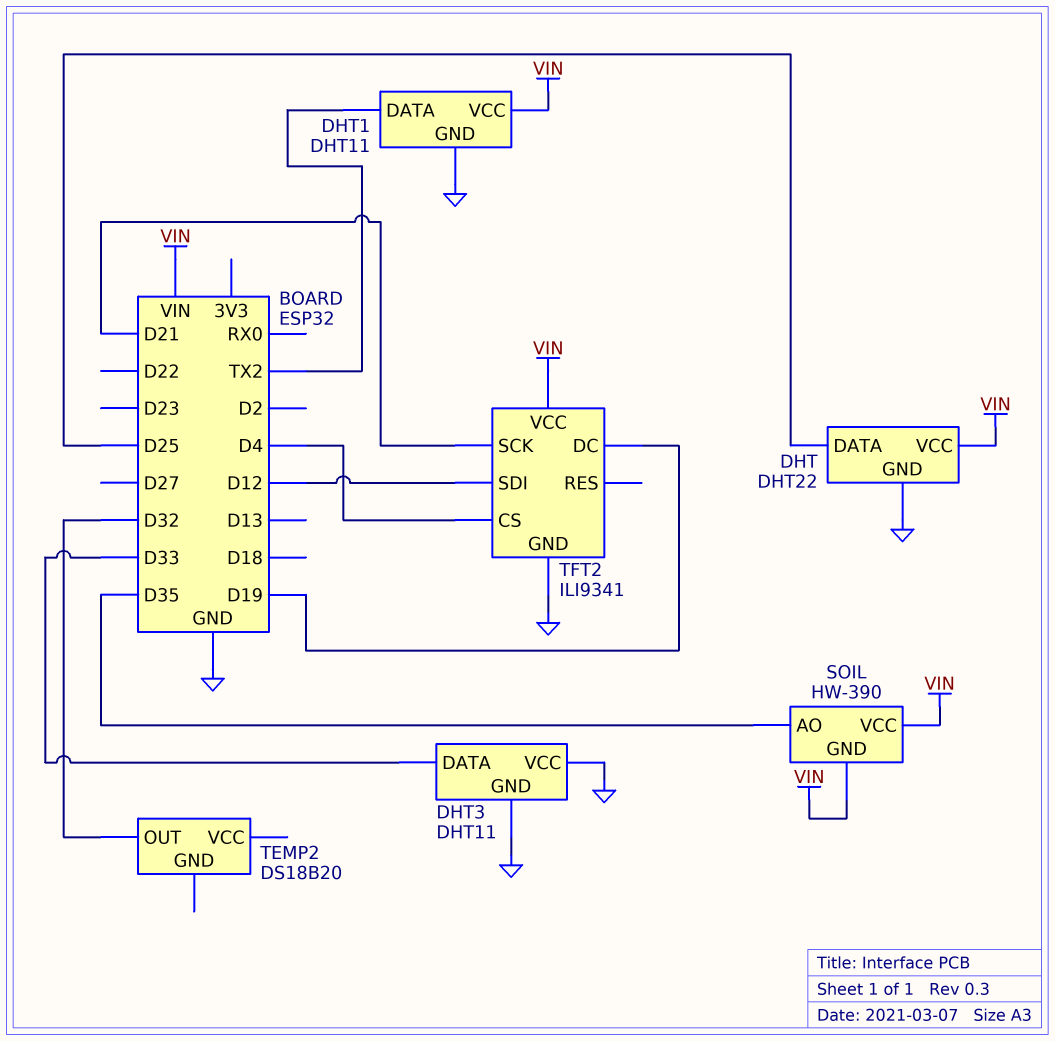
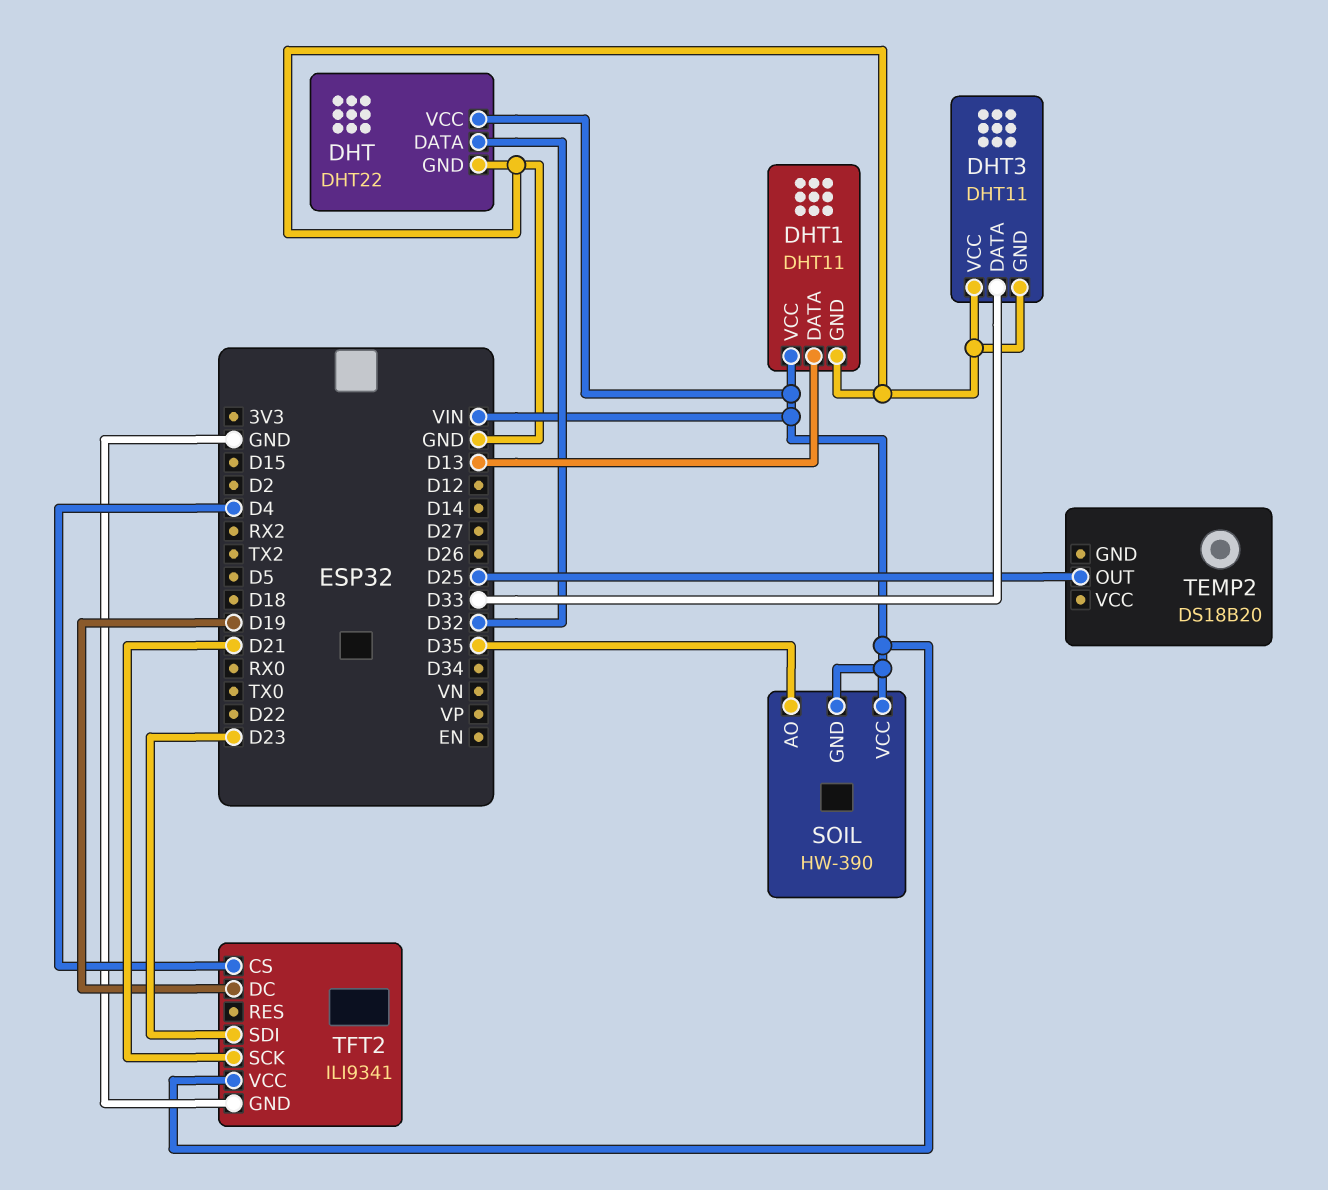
DHT pin DATA: D25 -> D32
DHT1 pin DATA: TX2 -> D13
TEMP2 pin OUT: D32 -> D25
TFT2 pin SDI: D12 -> D23

